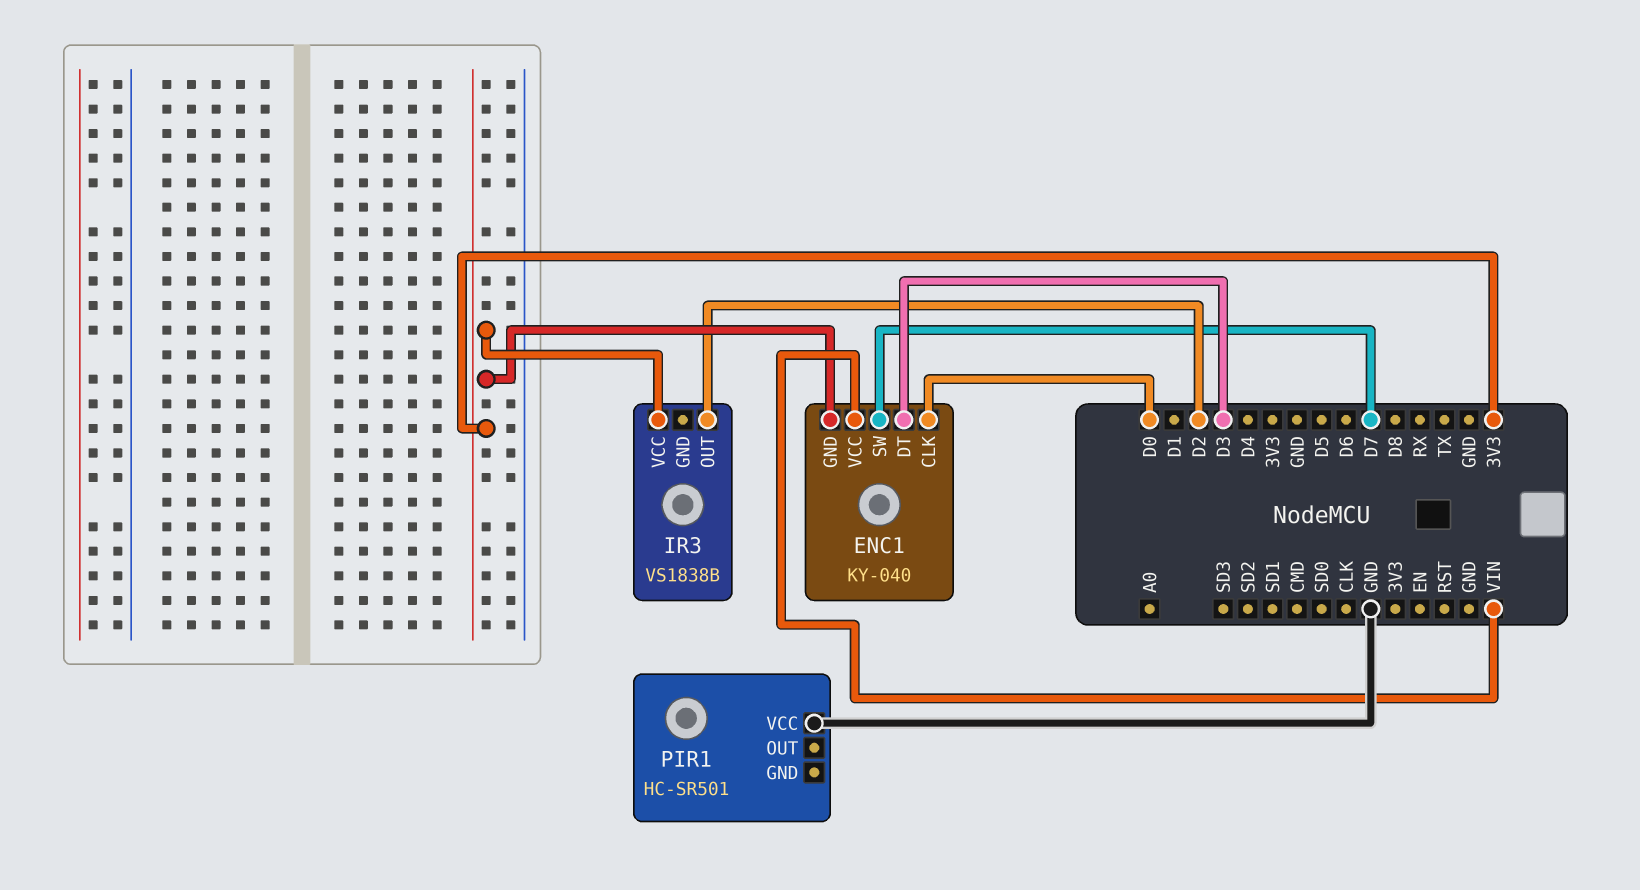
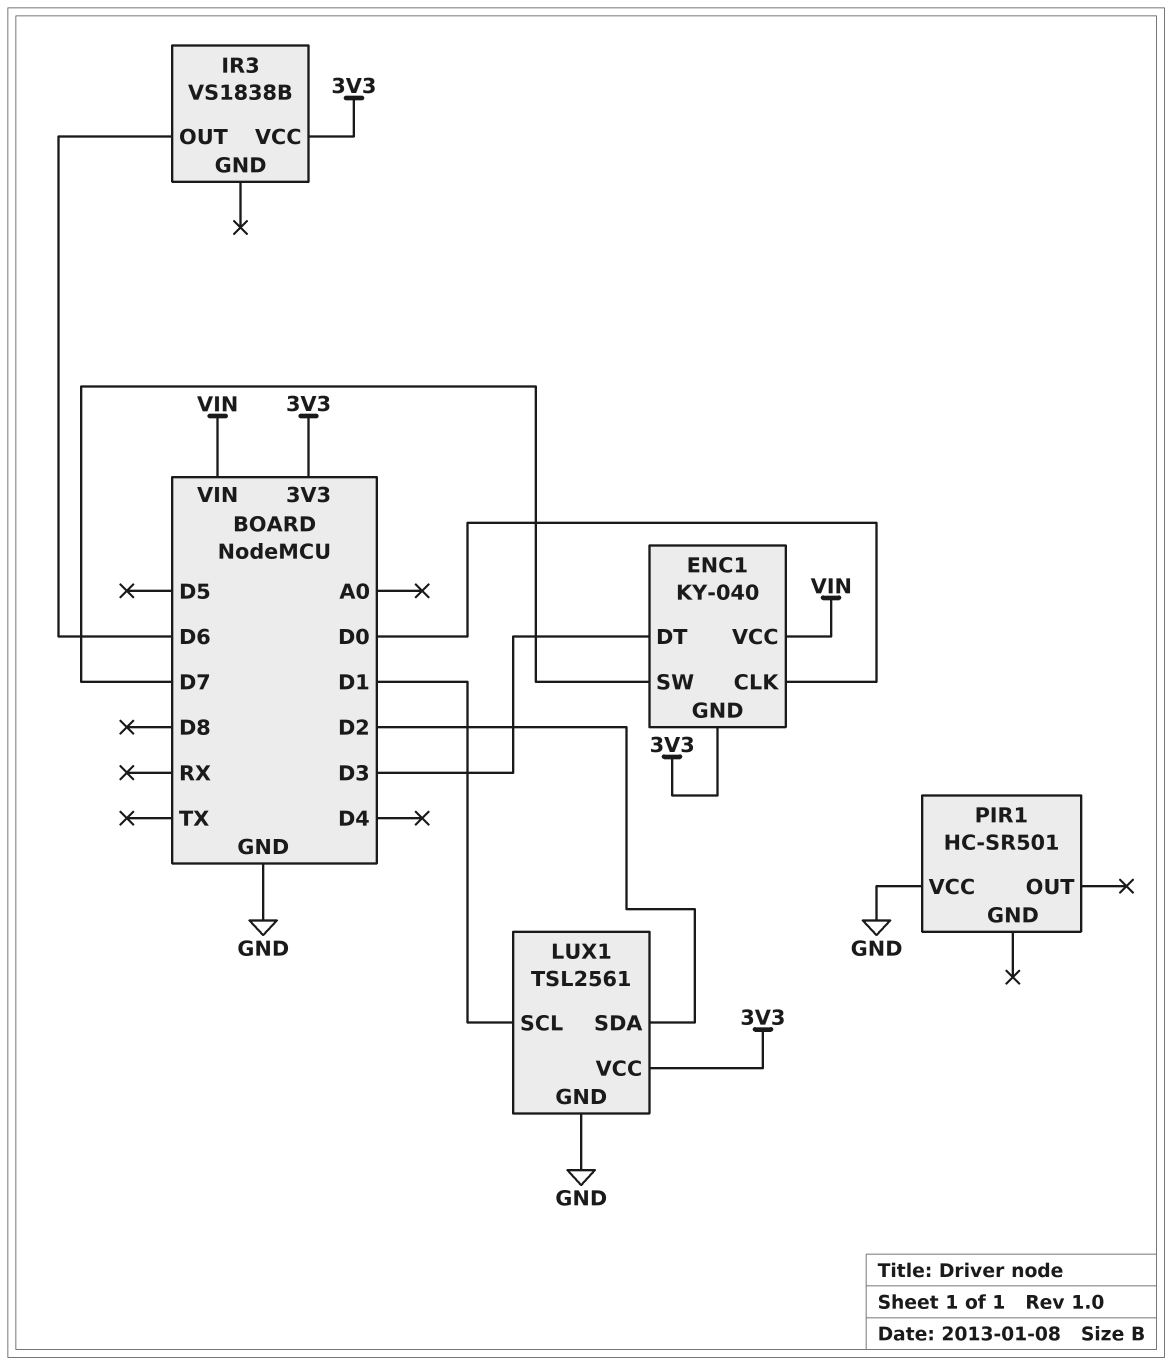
IR3 pin OUT: D2 -> D6
LUX1: none -> TSL2561
LUX1 pin GND: none -> GND
LUX1 pin SCL: none -> D1
LUX1 pin SDA: none -> D2
LUX1 pin VCC: none -> 3V3

